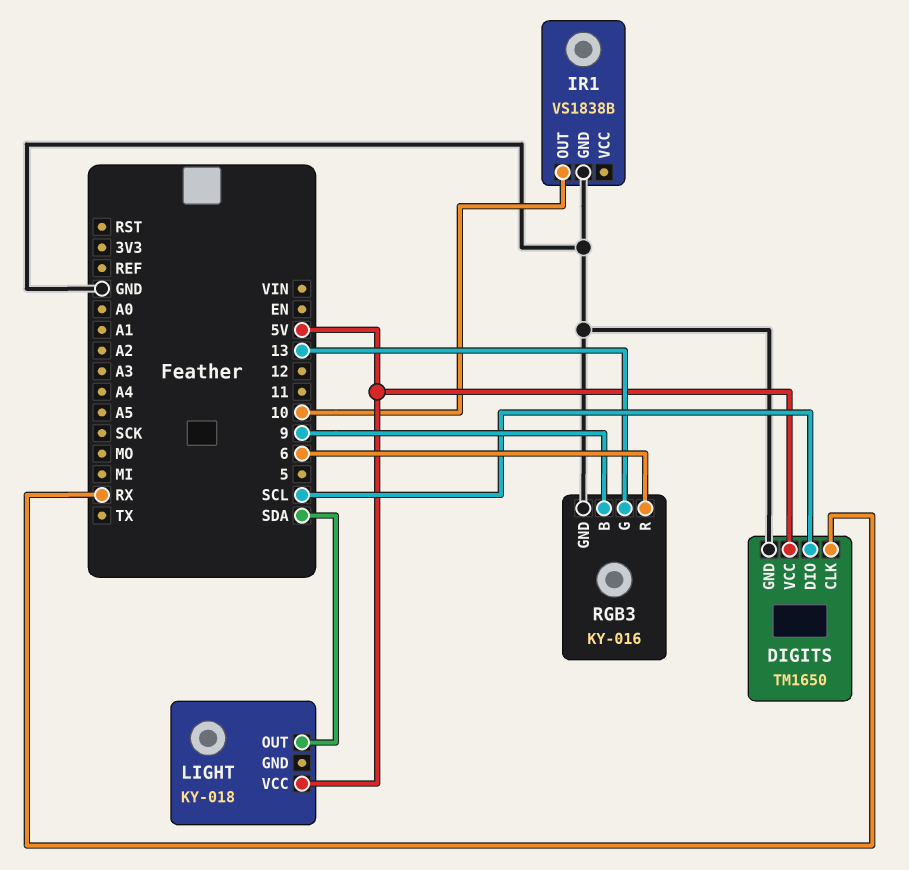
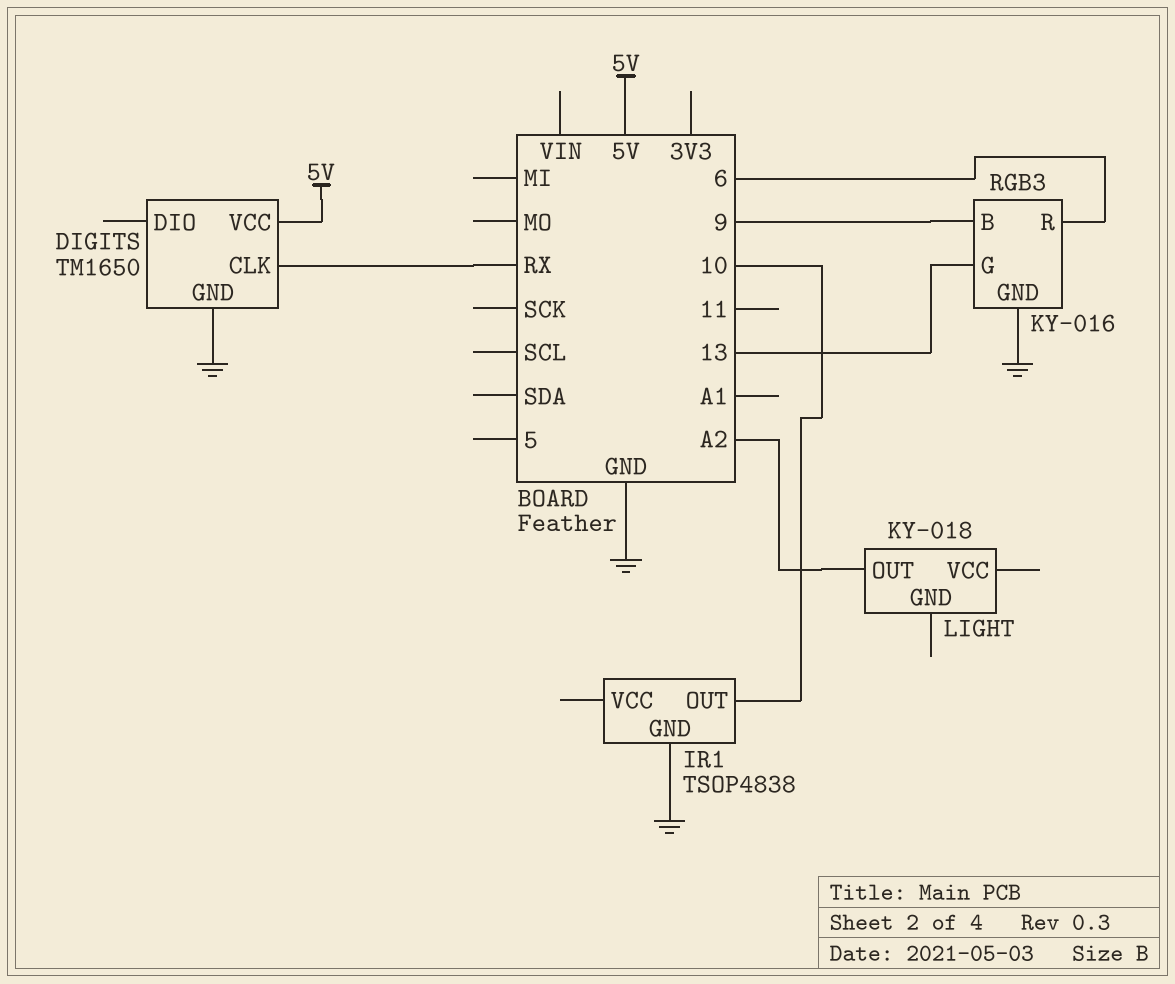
DIGITS pin DIO: SCL -> none
IR1: VS1838B -> TSOP4838
LIGHT pin OUT: SDA -> A2
LIGHT pin VCC: 5V -> none

